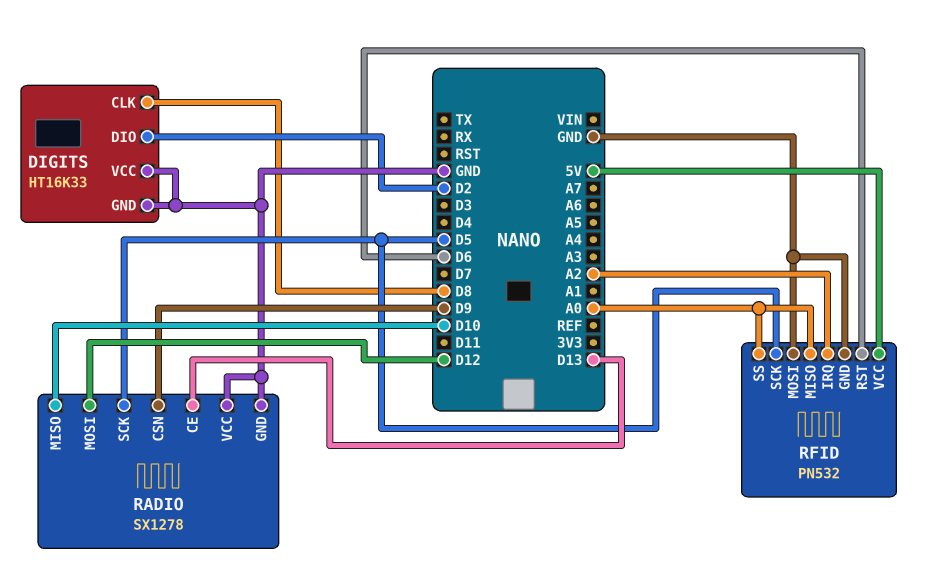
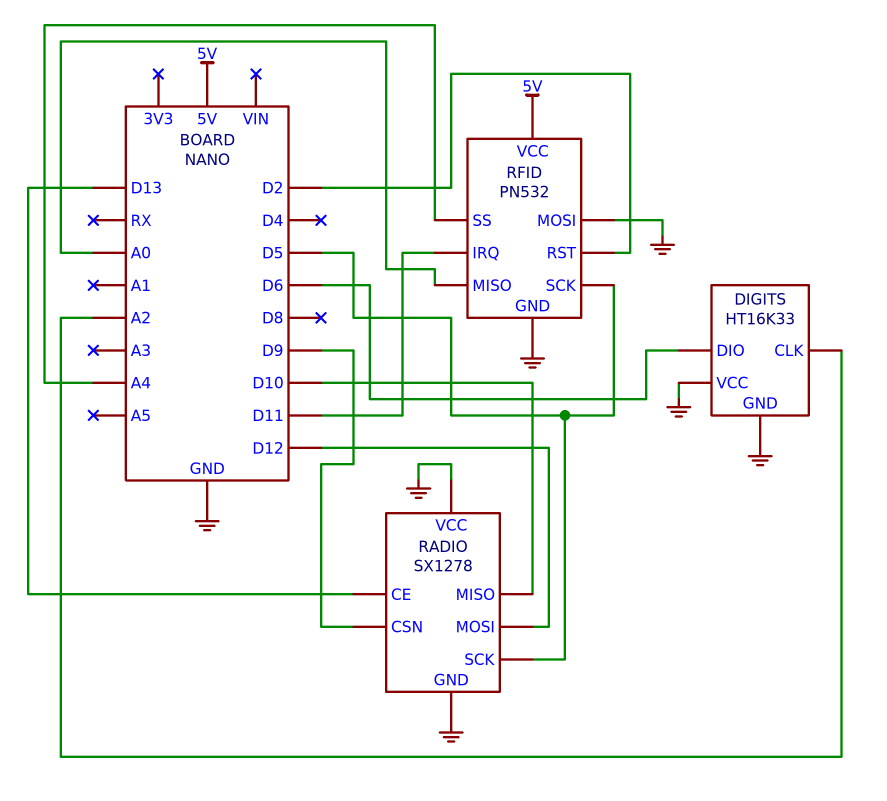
DIGITS pin CLK: D8 -> A2
DIGITS pin DIO: D2 -> D6
RFID pin IRQ: A2 -> D11
RFID pin RST: D6 -> D2
RFID pin SS: A0 -> A4

